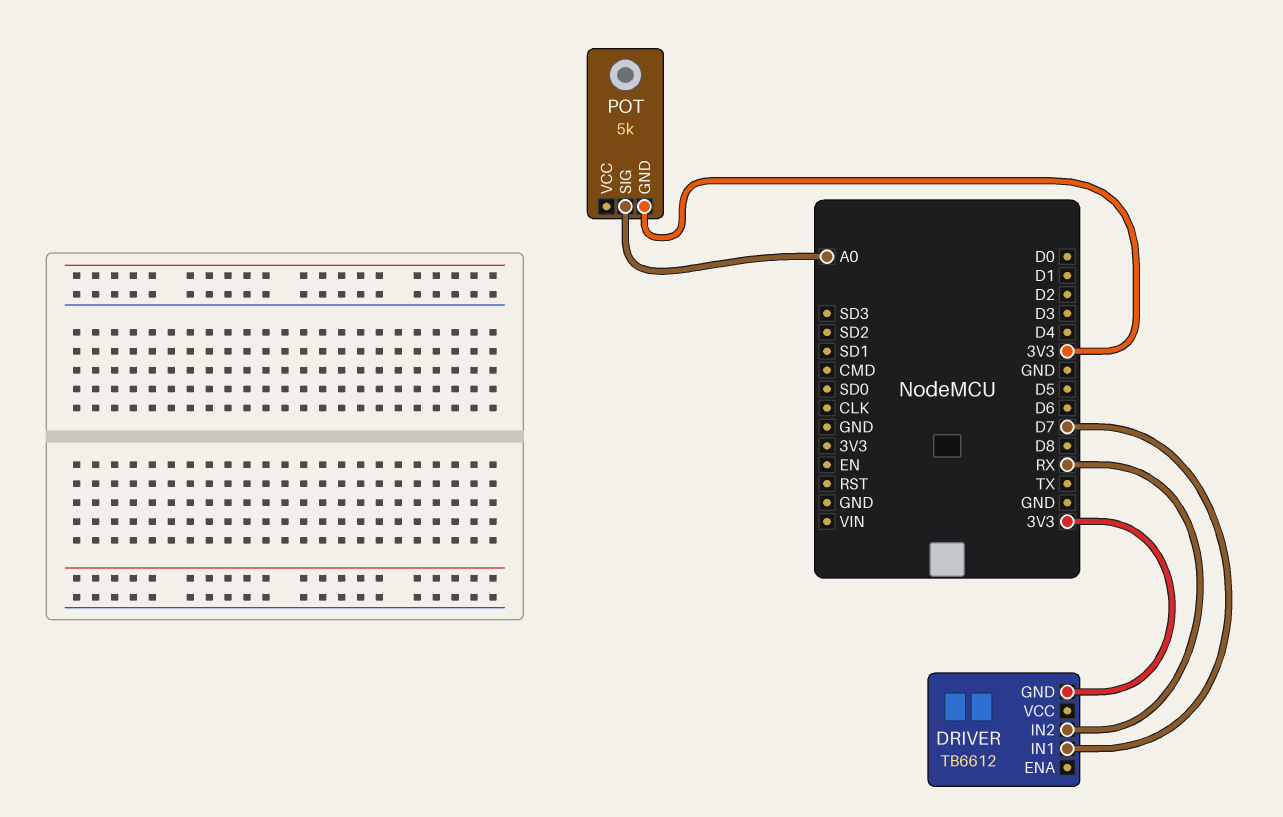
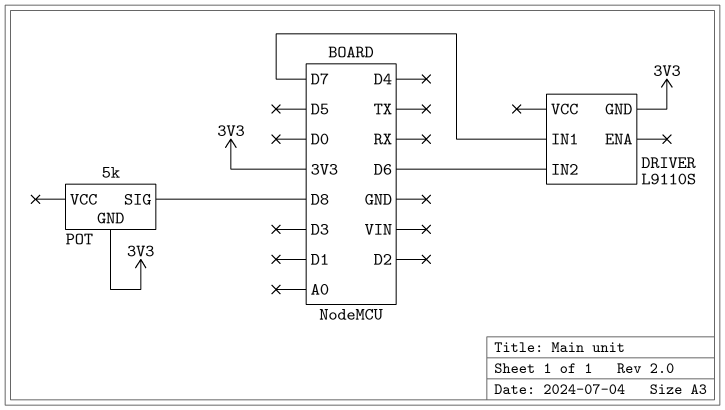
DRIVER: TB6612 -> L9110S
DRIVER pin IN2: RX -> D6
POT pin SIG: A0 -> D8

